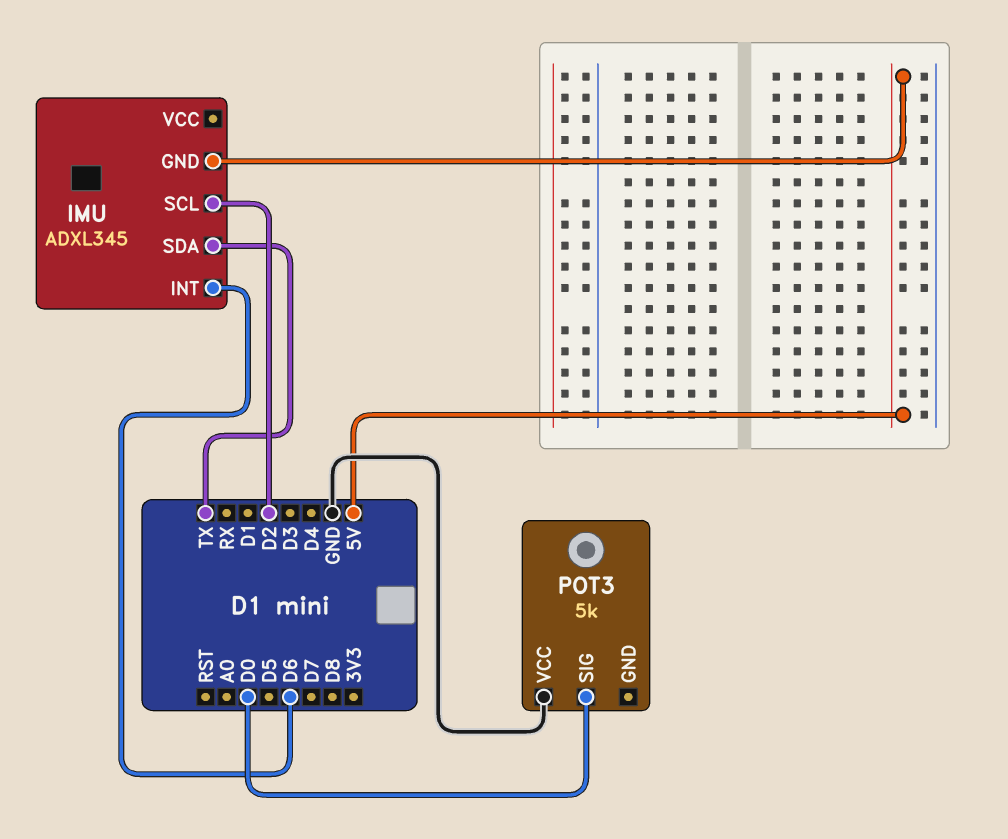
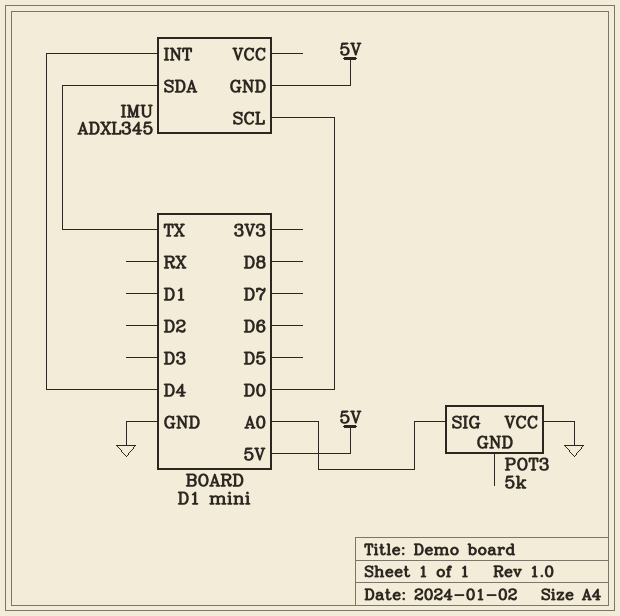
IMU pin INT: D6 -> D4
IMU pin SCL: D2 -> D0
POT3 pin SIG: D0 -> A0

